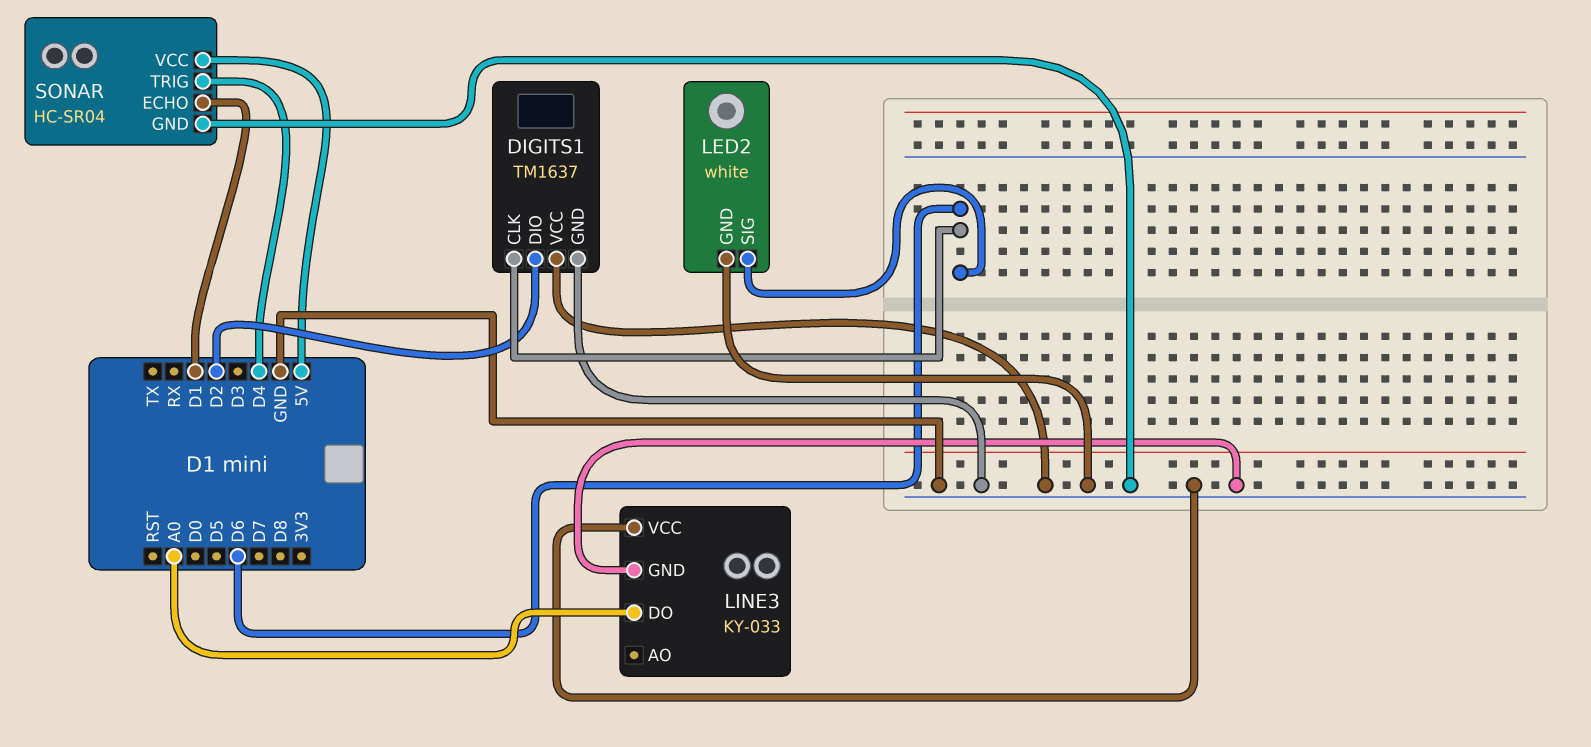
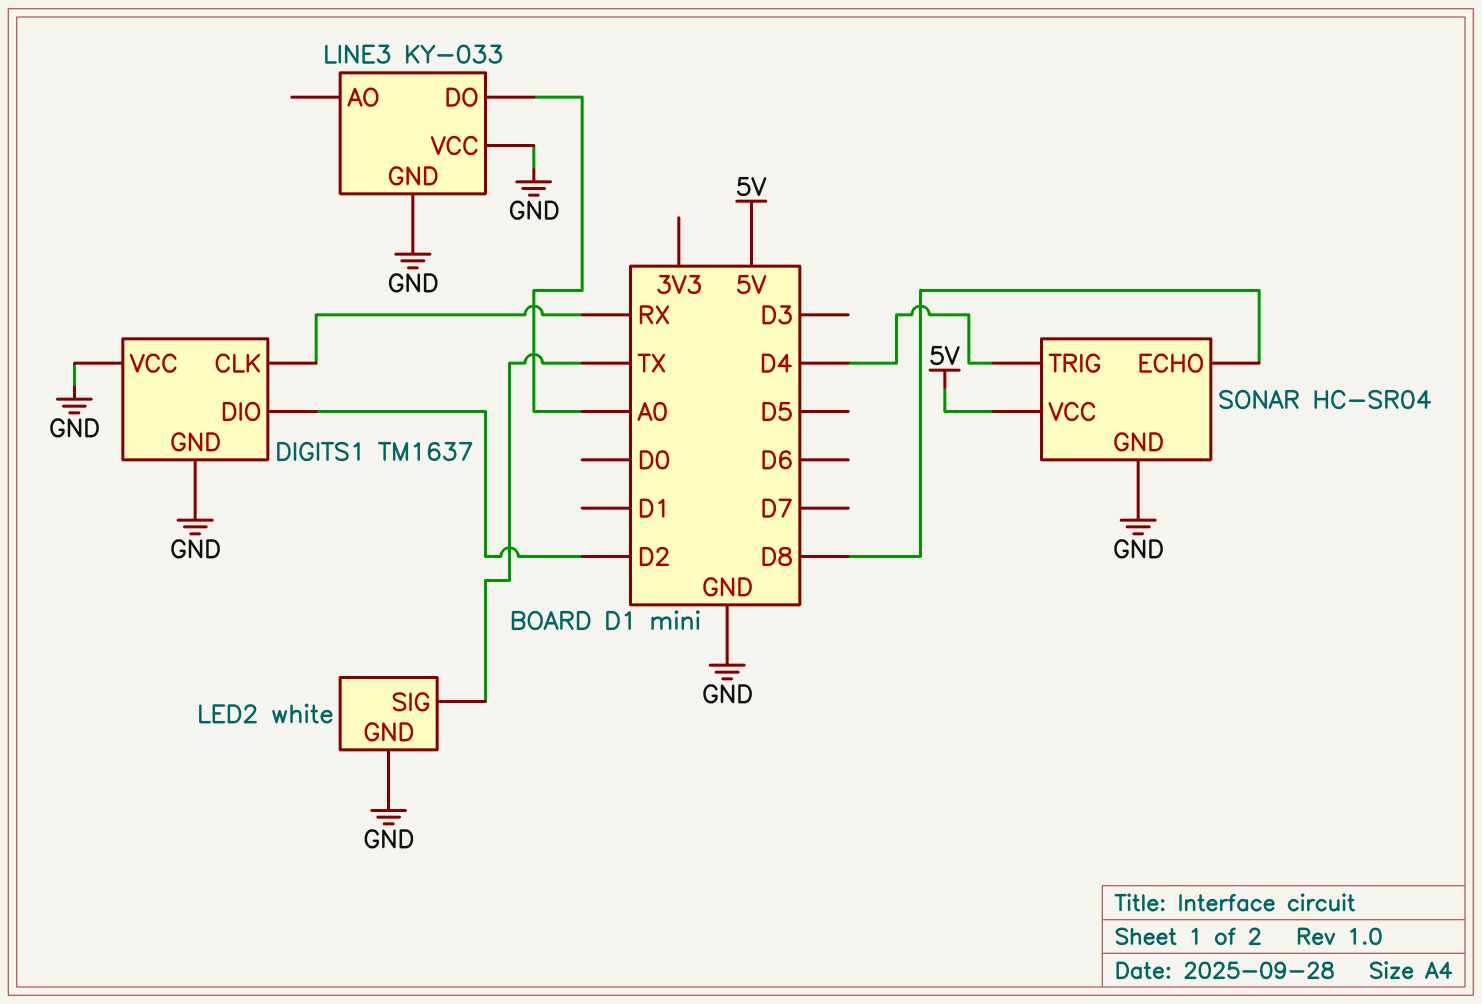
DIGITS1 pin CLK: D6 -> RX
LED2 pin SIG: D6 -> TX
SONAR pin ECHO: D1 -> D8

